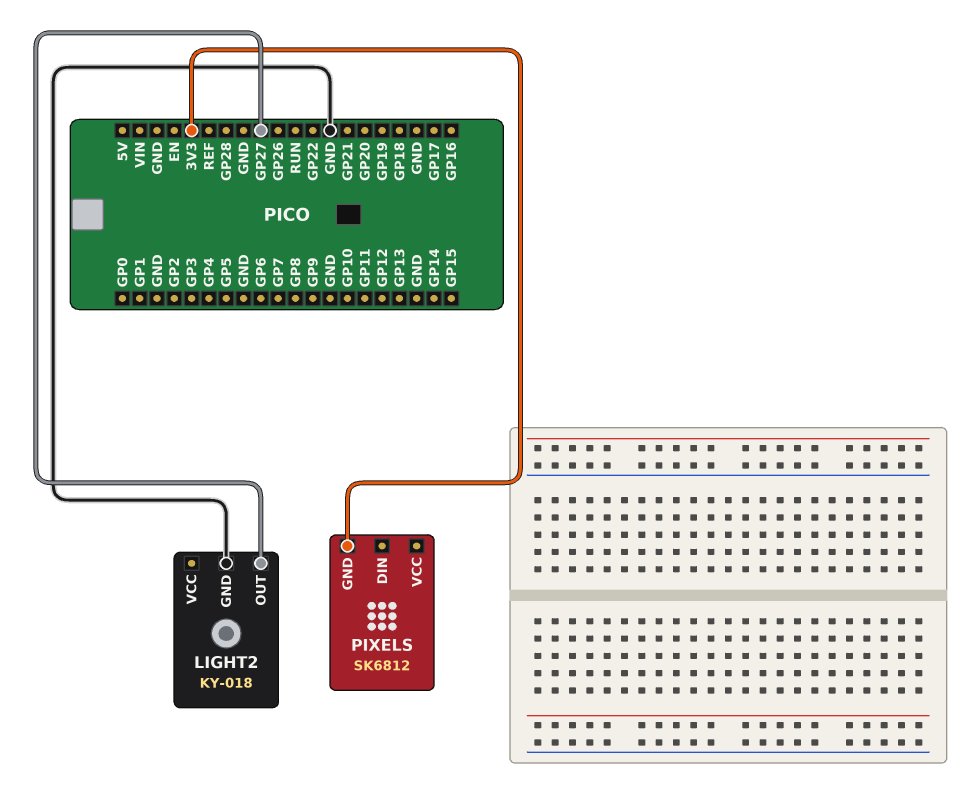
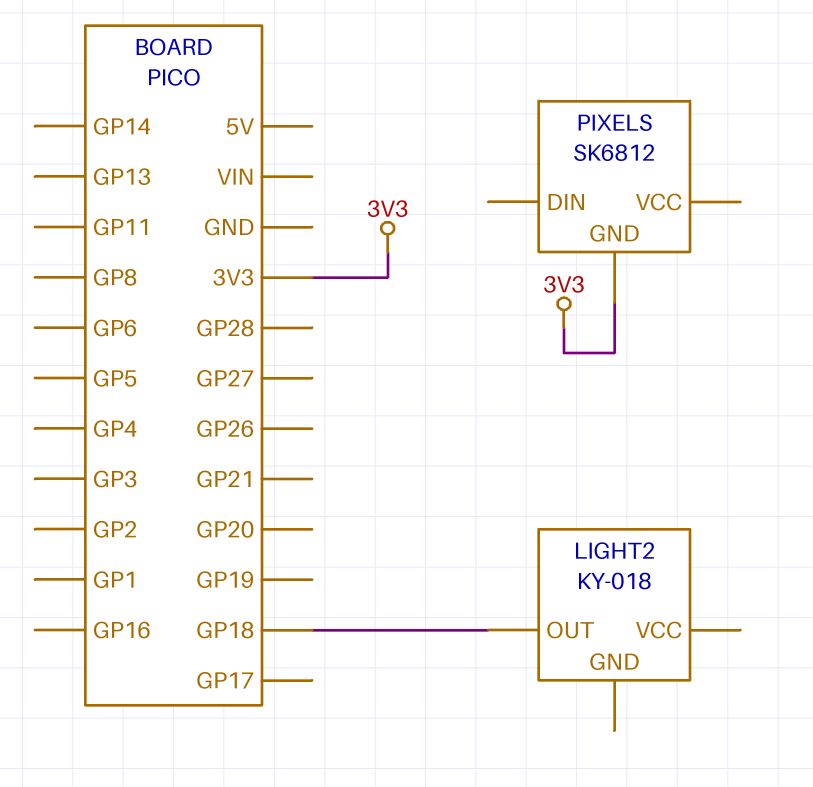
LIGHT2 pin GND: GND -> none
LIGHT2 pin OUT: GP27 -> GP18

